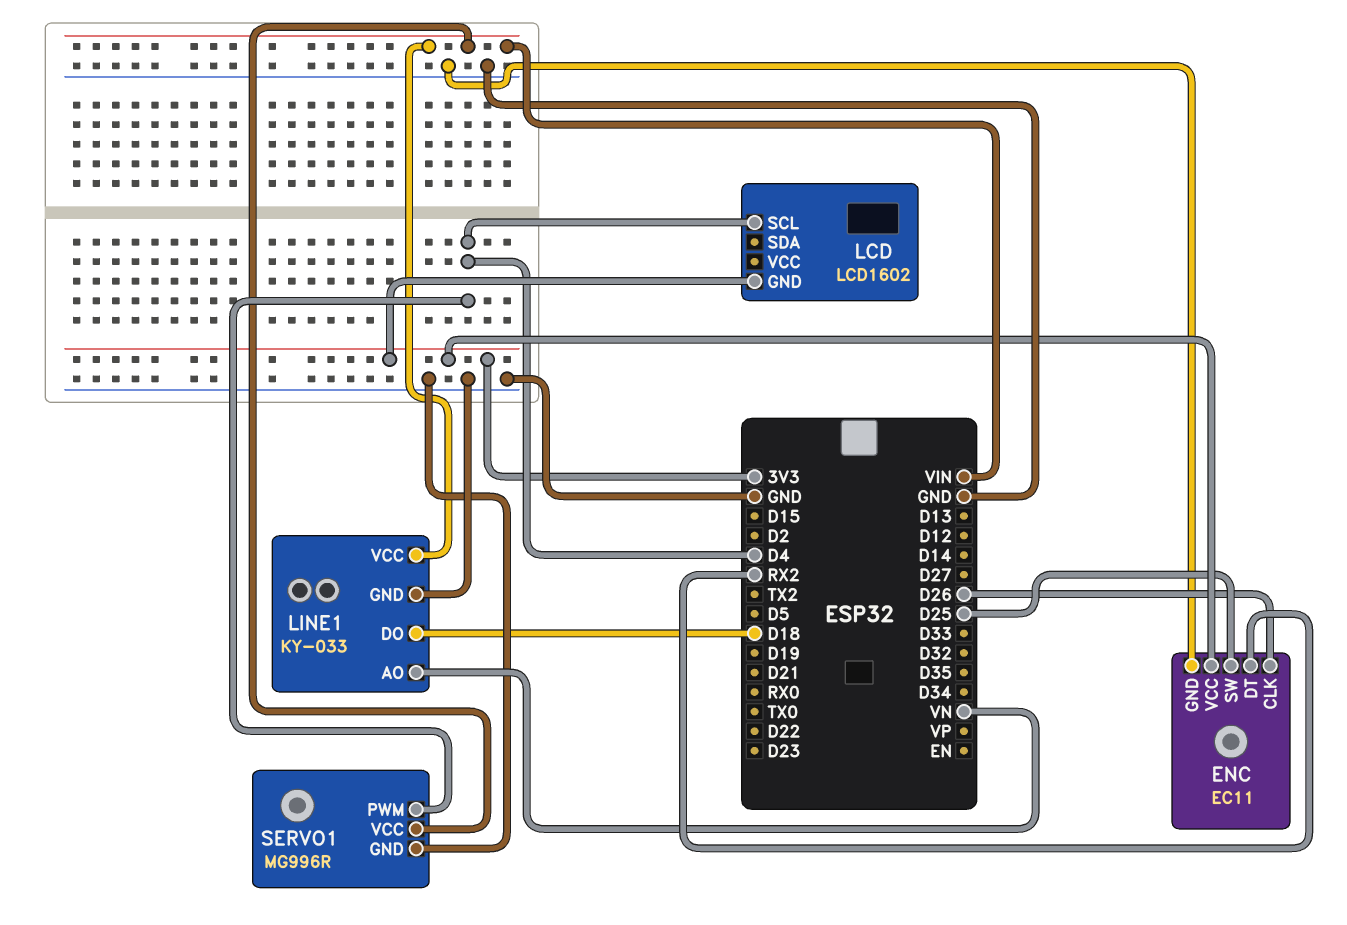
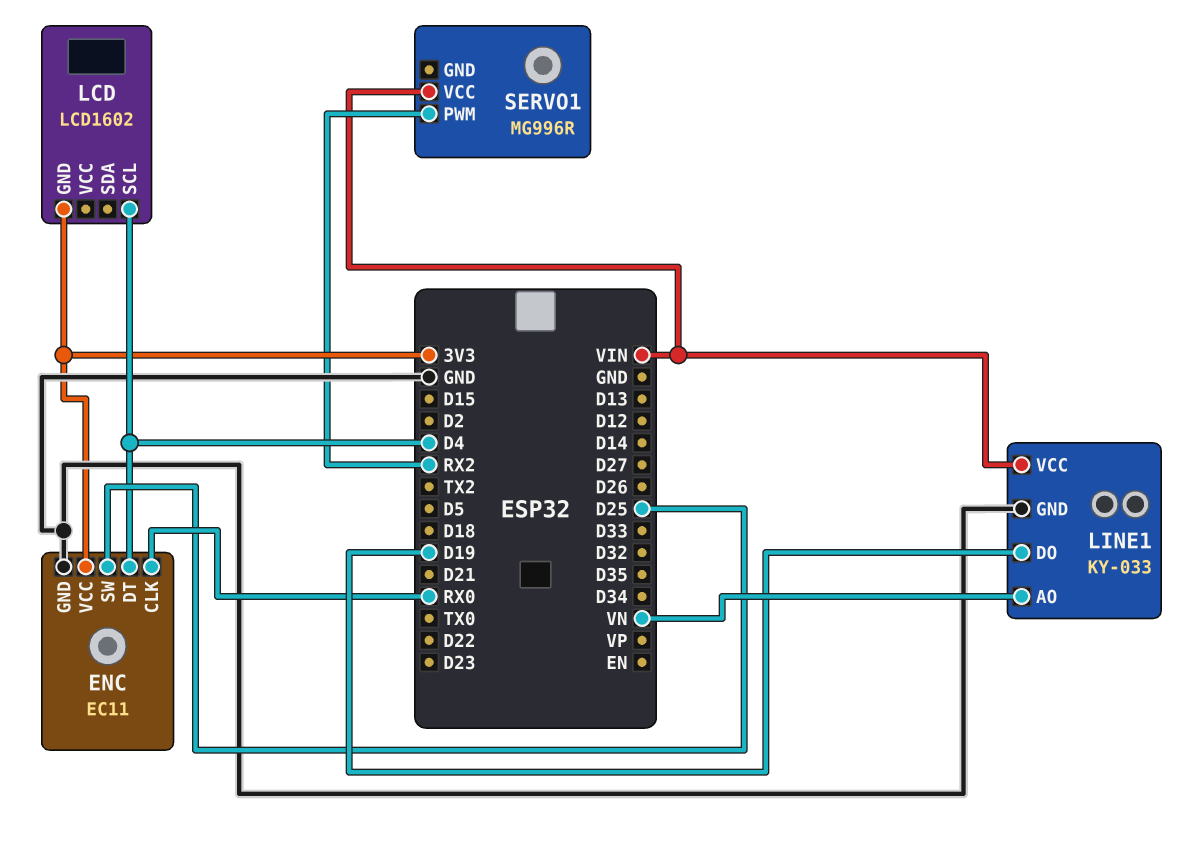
ENC pin CLK: D26 -> RX0
ENC pin DT: RX2 -> D4
LINE1 pin DO: D18 -> D19
SERVO1 pin GND: GND -> none
SERVO1 pin PWM: D4 -> RX2

